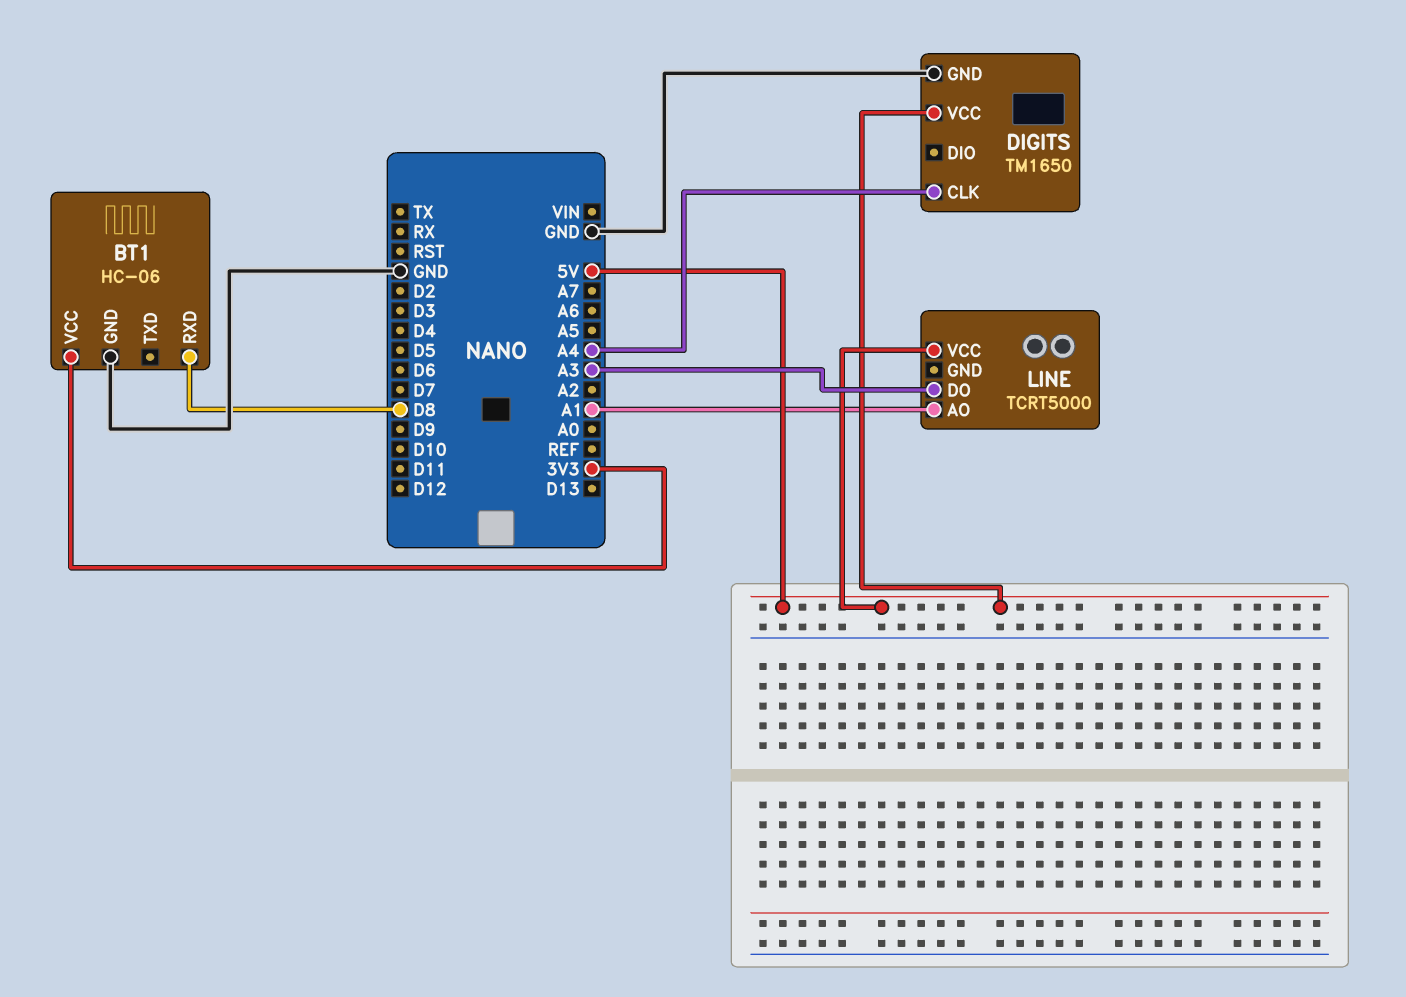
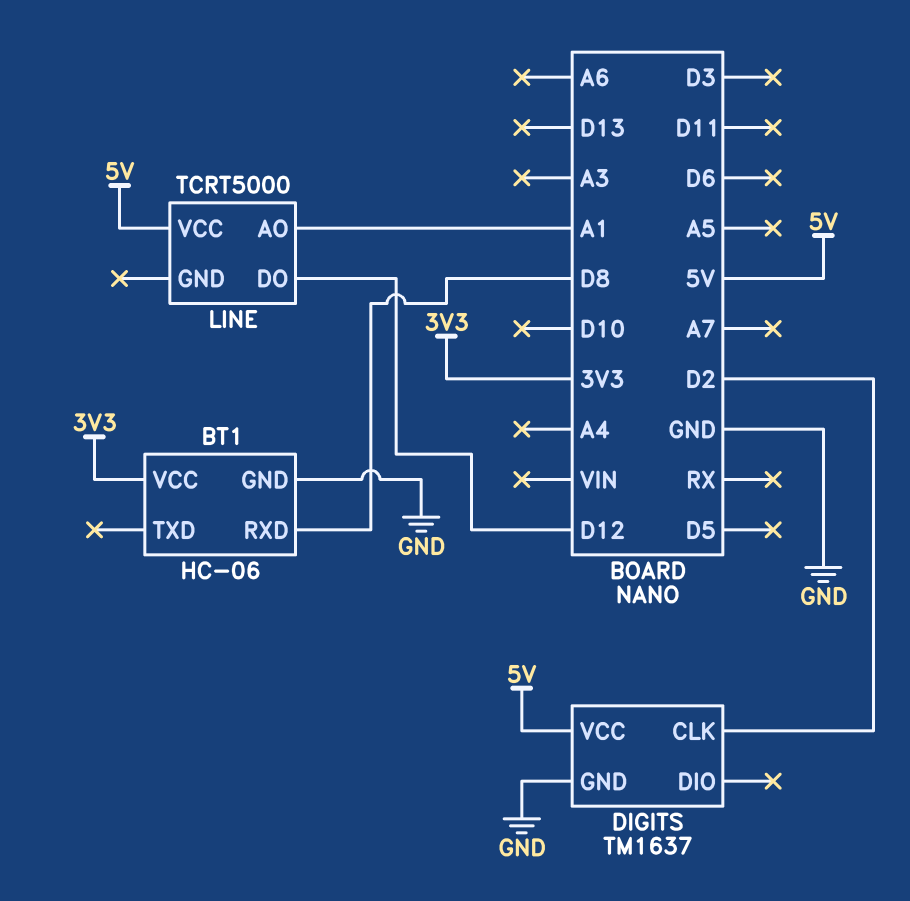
DIGITS: TM1650 -> TM1637
DIGITS pin CLK: A4 -> D2
LINE pin DO: A3 -> D12

